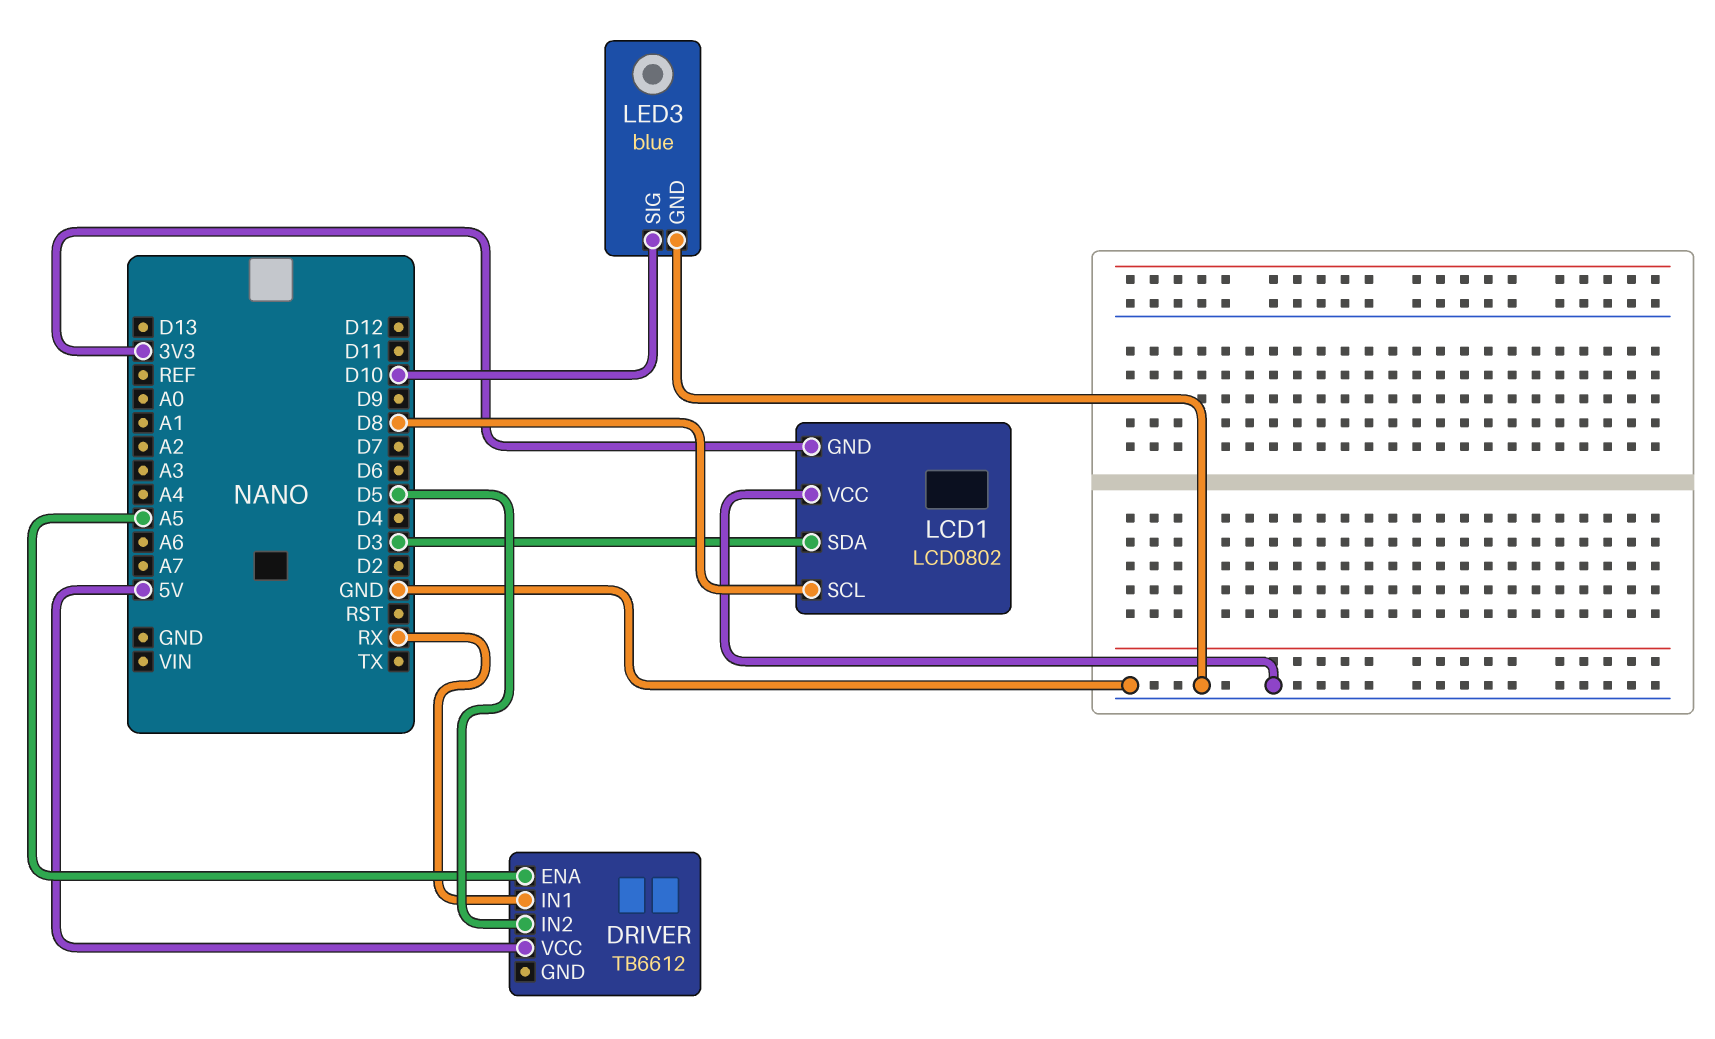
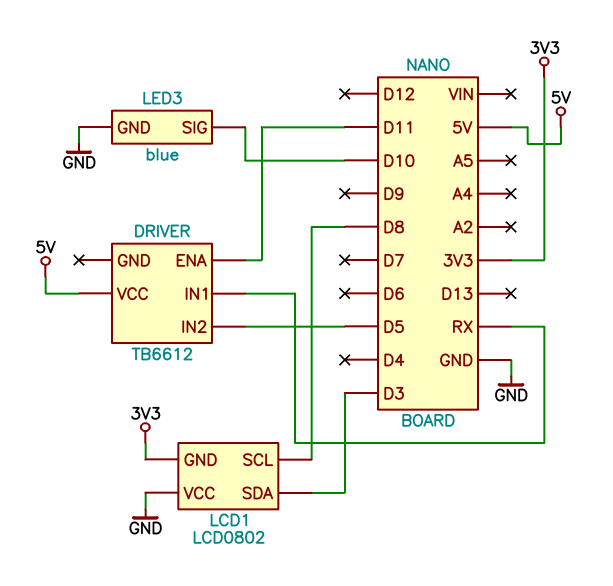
DRIVER pin ENA: A5 -> D11

